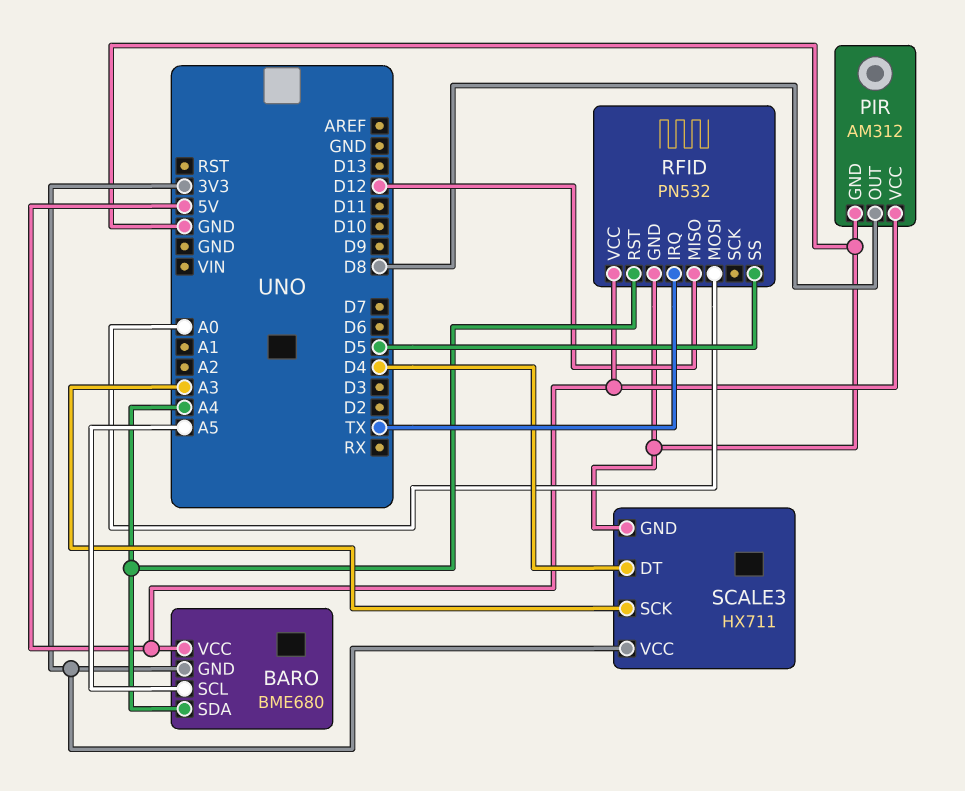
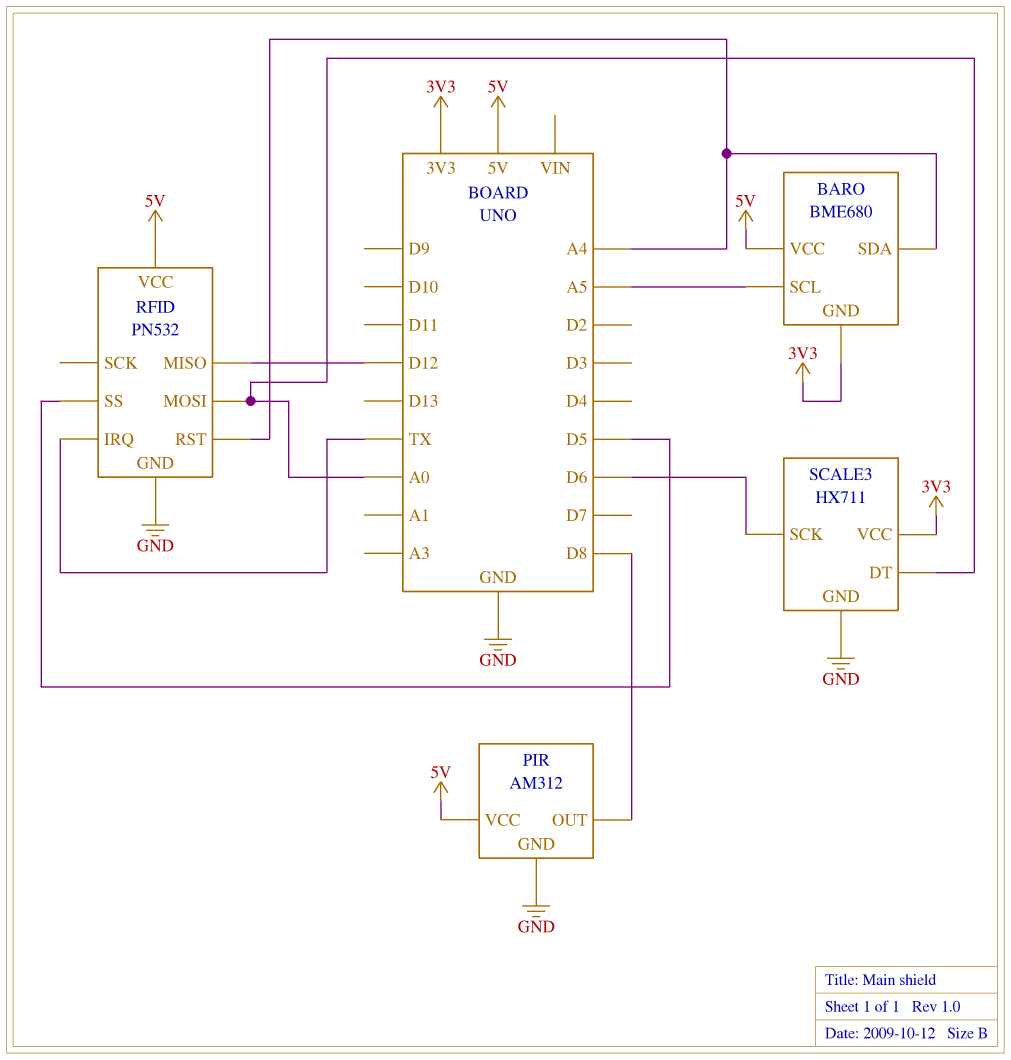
SCALE3 pin DT: D4 -> A0
SCALE3 pin SCK: A3 -> D6

